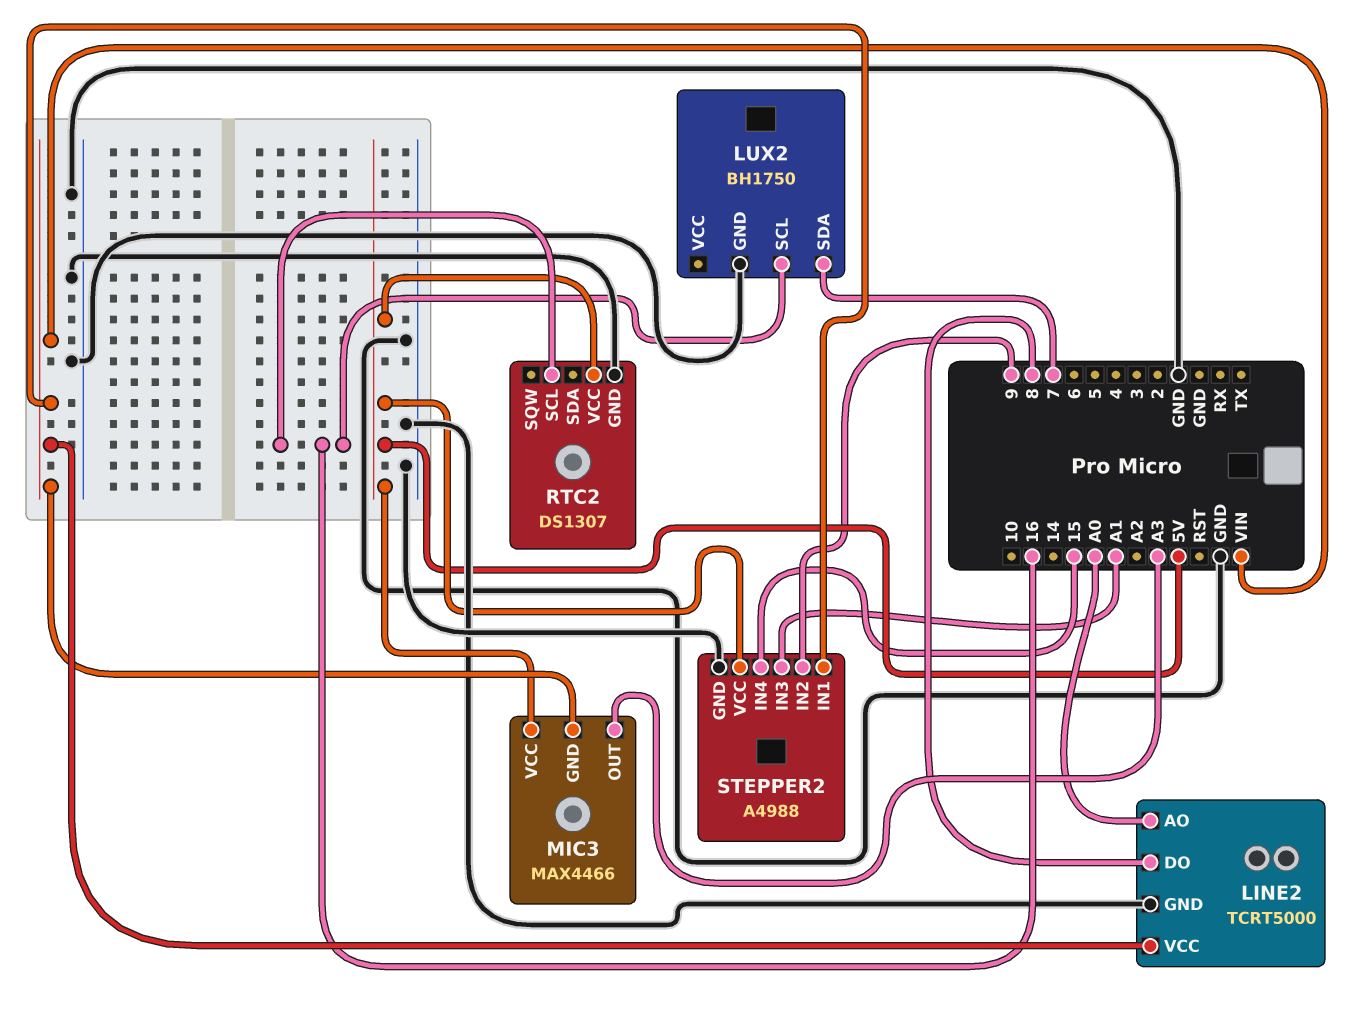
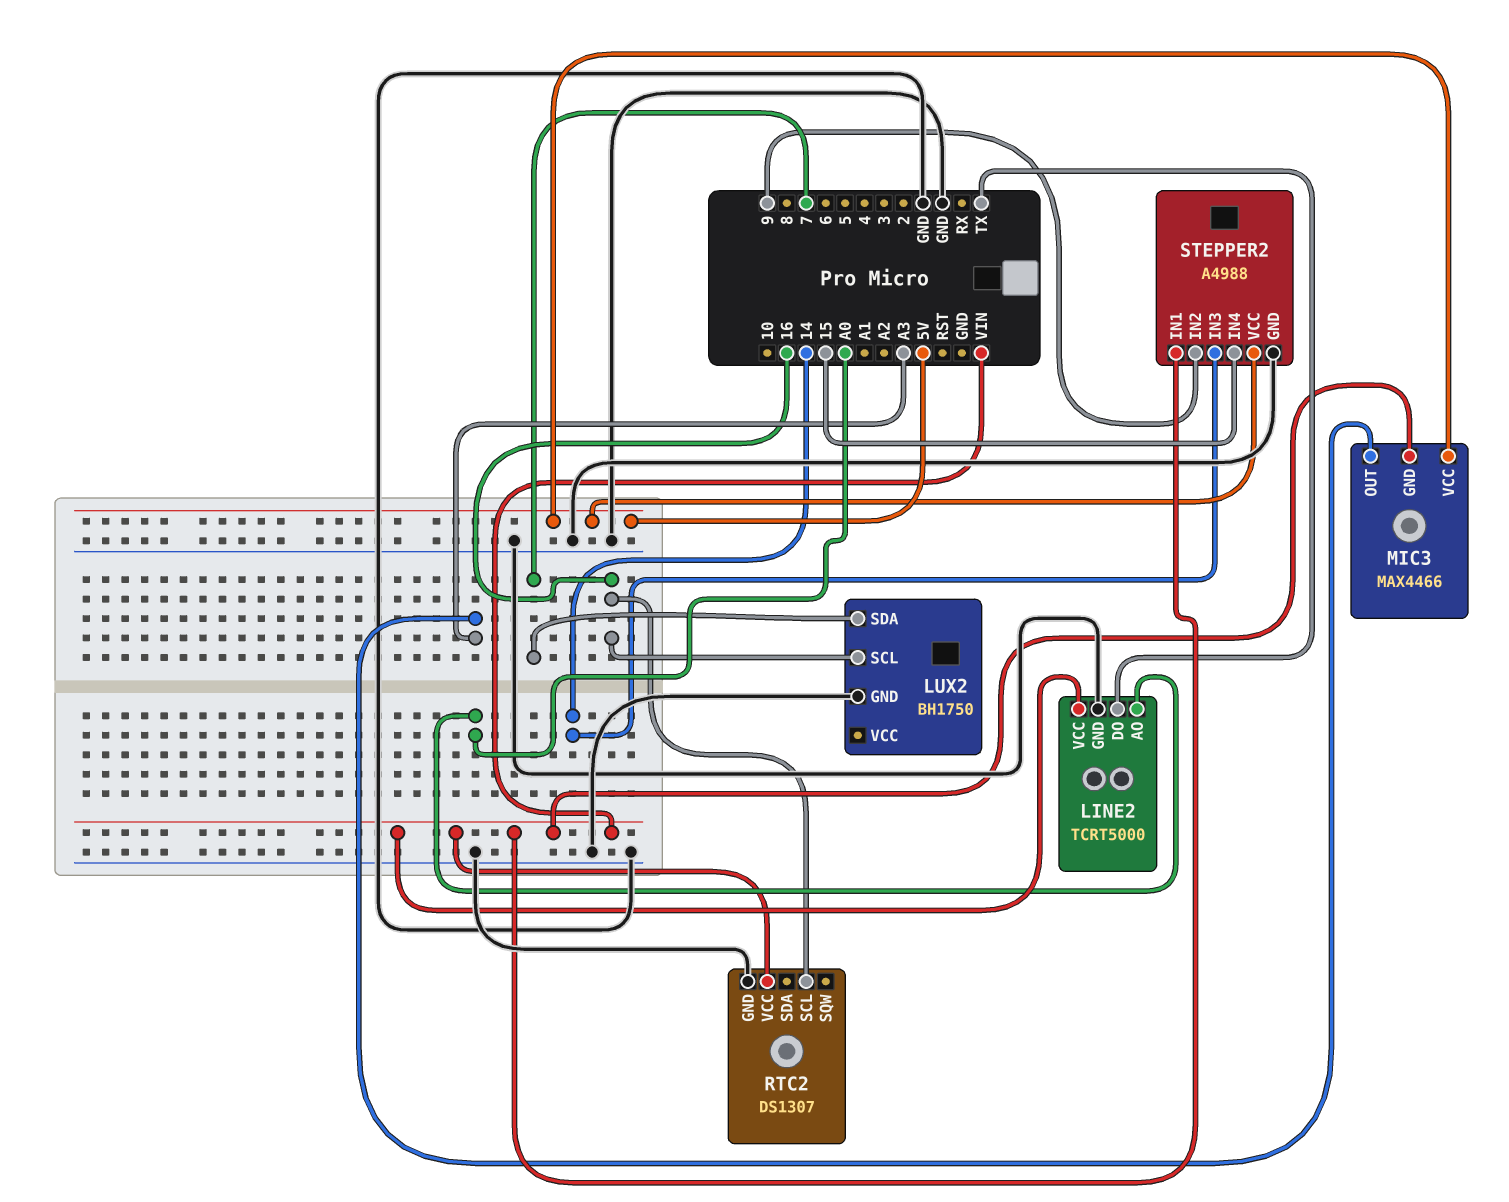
LINE2 pin DO: 8 -> TX
RTC2 pin VCC: 5V -> VIN
STEPPER2 pin IN3: A1 -> 14

